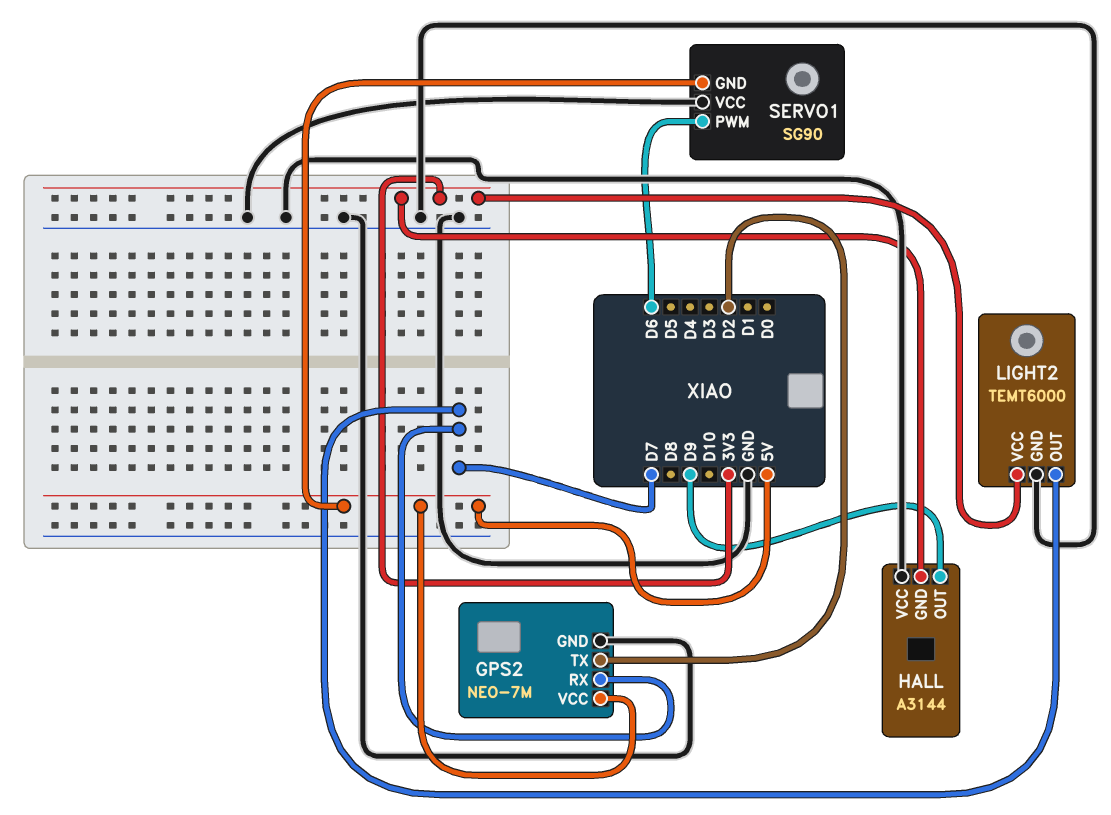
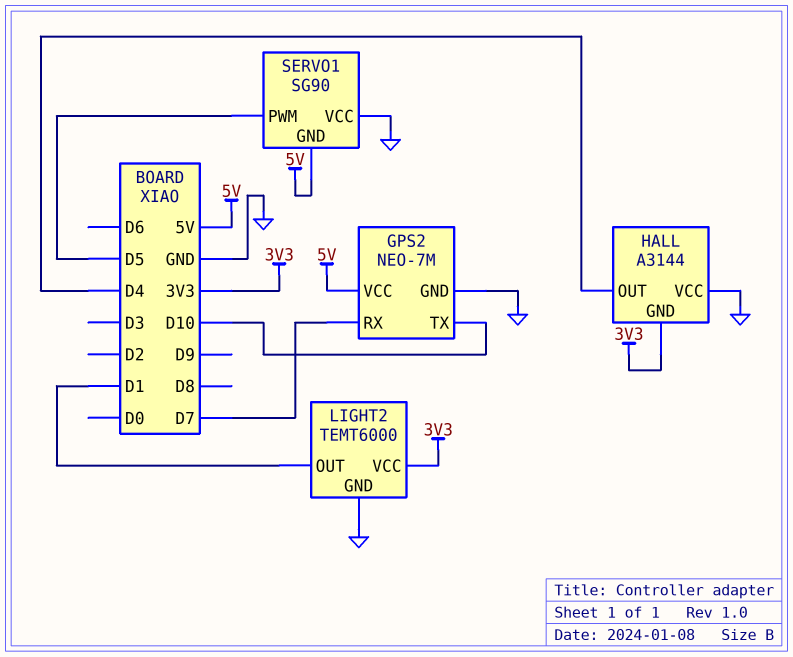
GPS2 pin TX: D2 -> D10
HALL pin OUT: D9 -> D4
LIGHT2 pin OUT: D7 -> D1
SERVO1 pin PWM: D6 -> D5

